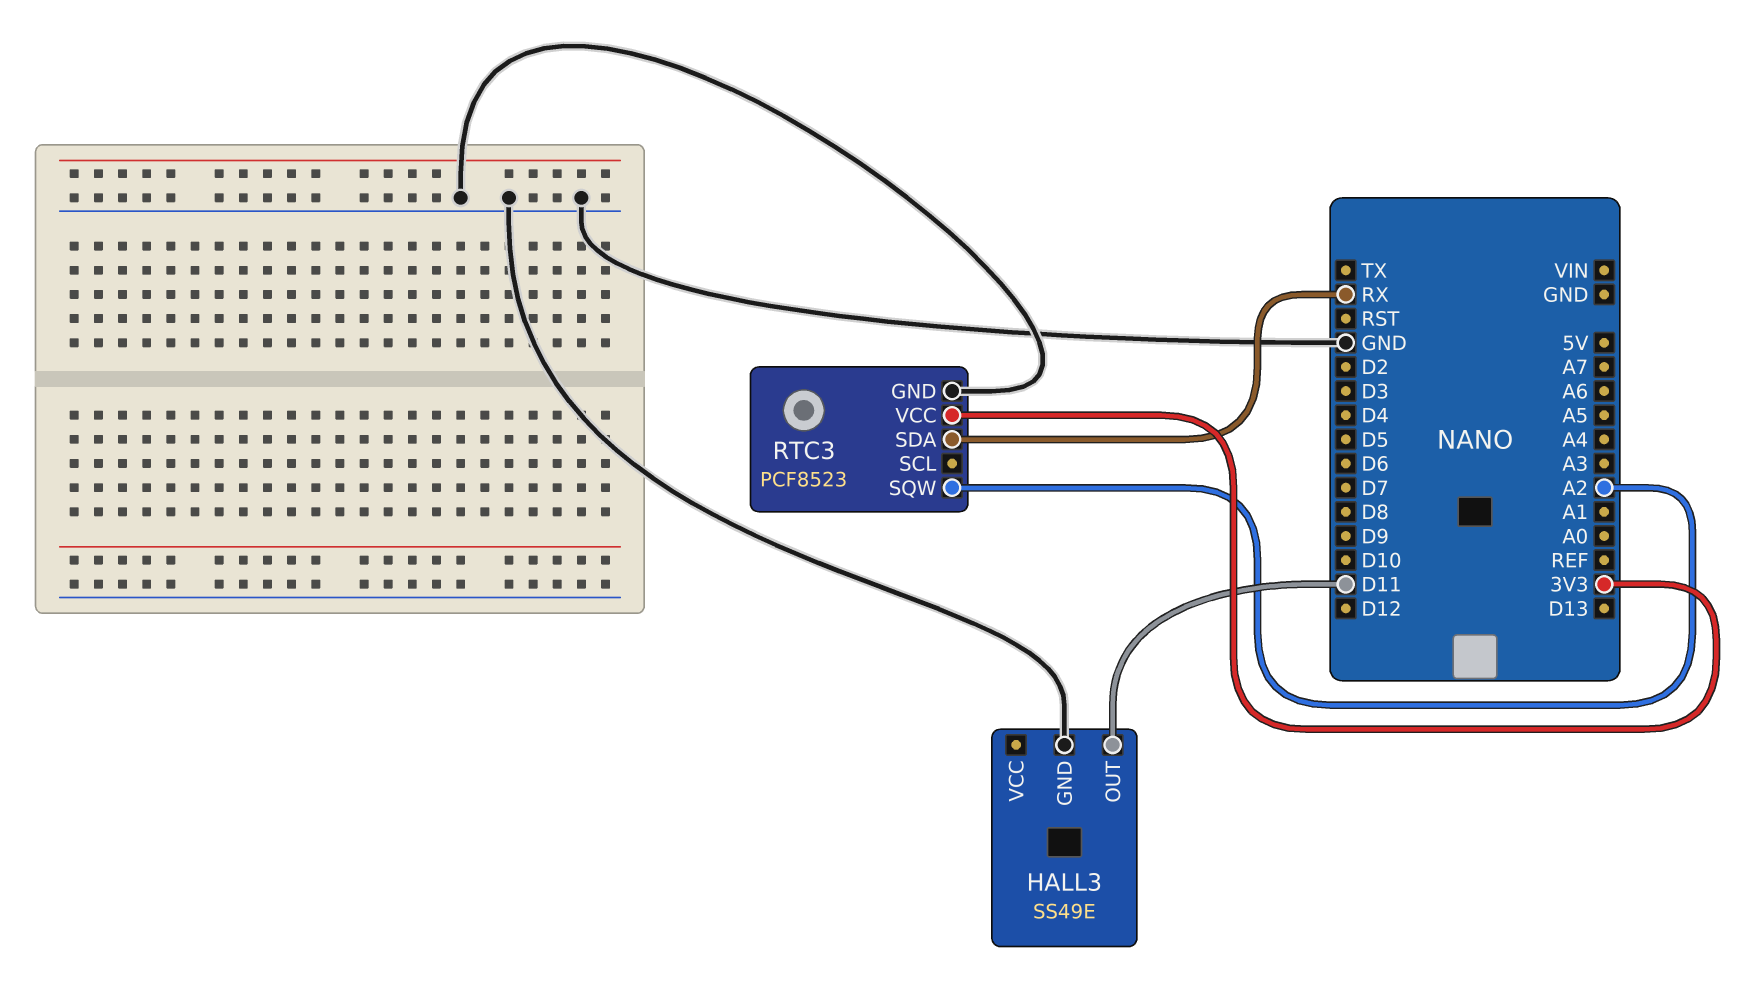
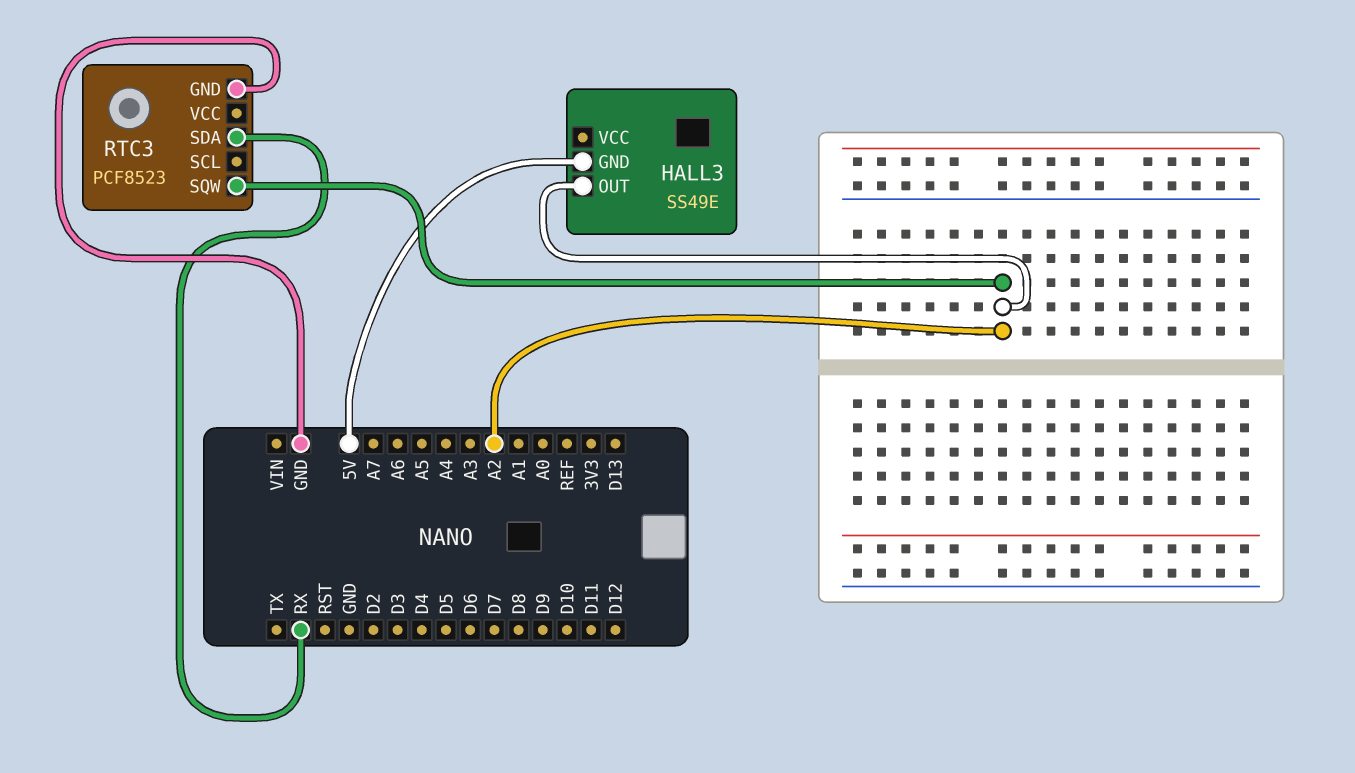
HALL3 pin GND: GND -> 5V
HALL3 pin OUT: D11 -> A2
RTC3 pin VCC: 3V3 -> none

